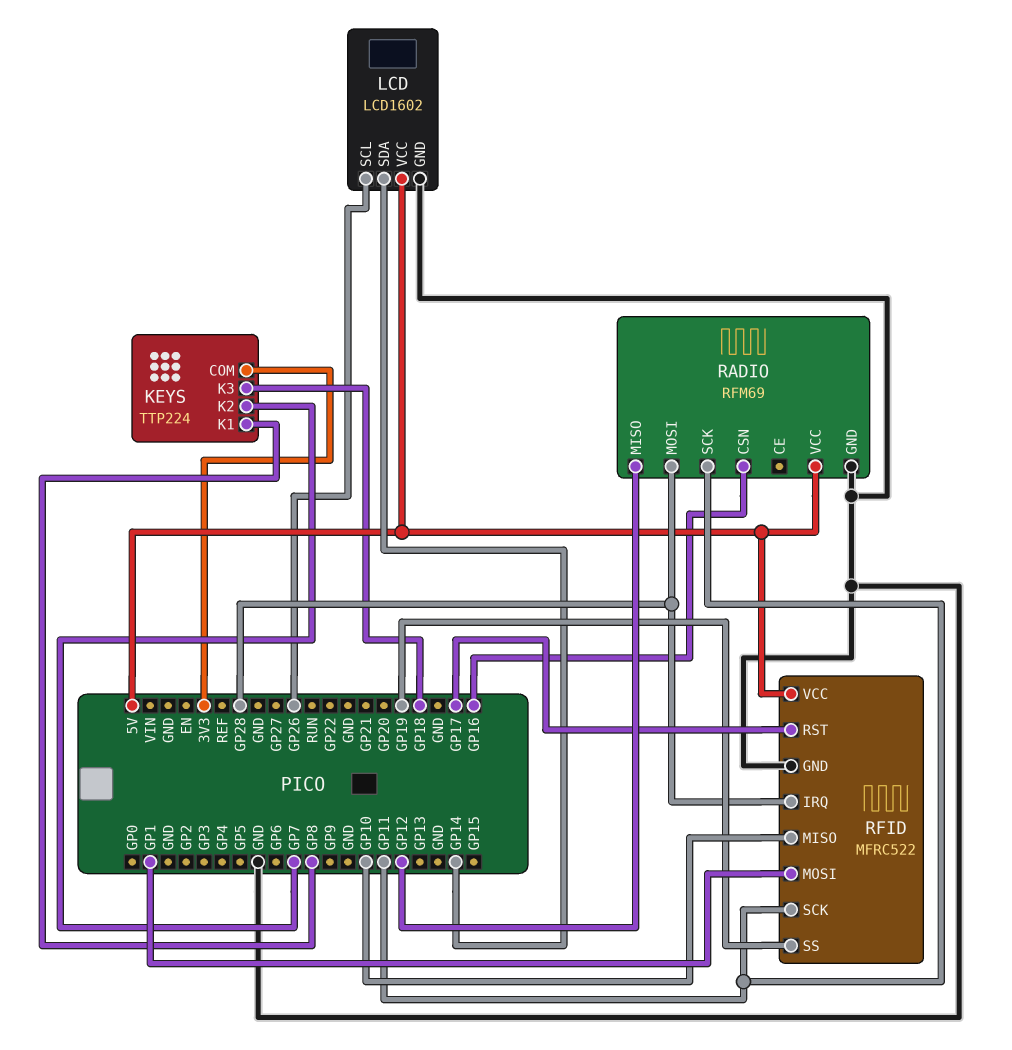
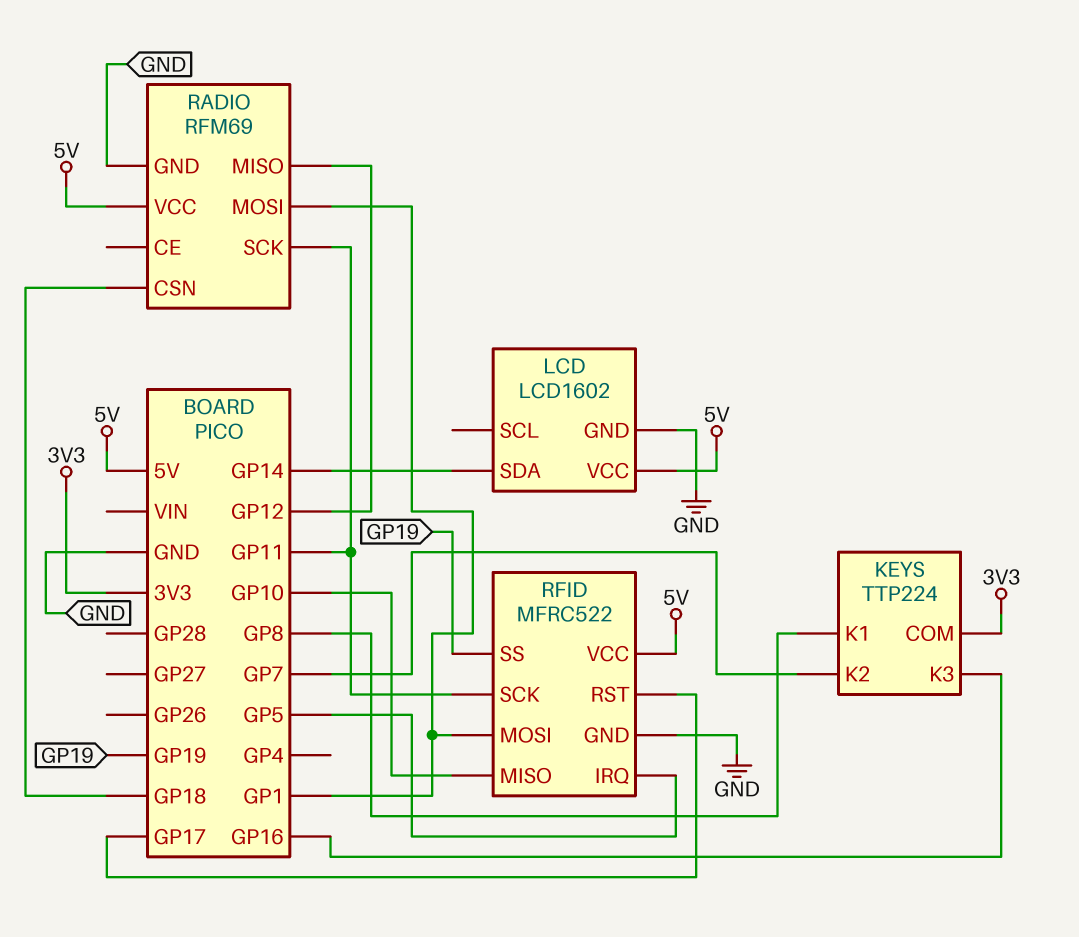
KEYS pin K3: GP18 -> GP16
LCD pin SCL: GP26 -> none
RADIO pin CSN: GP16 -> GP18
RADIO pin MOSI: GP28 -> GP1
RFID pin IRQ: GP28 -> GP5

